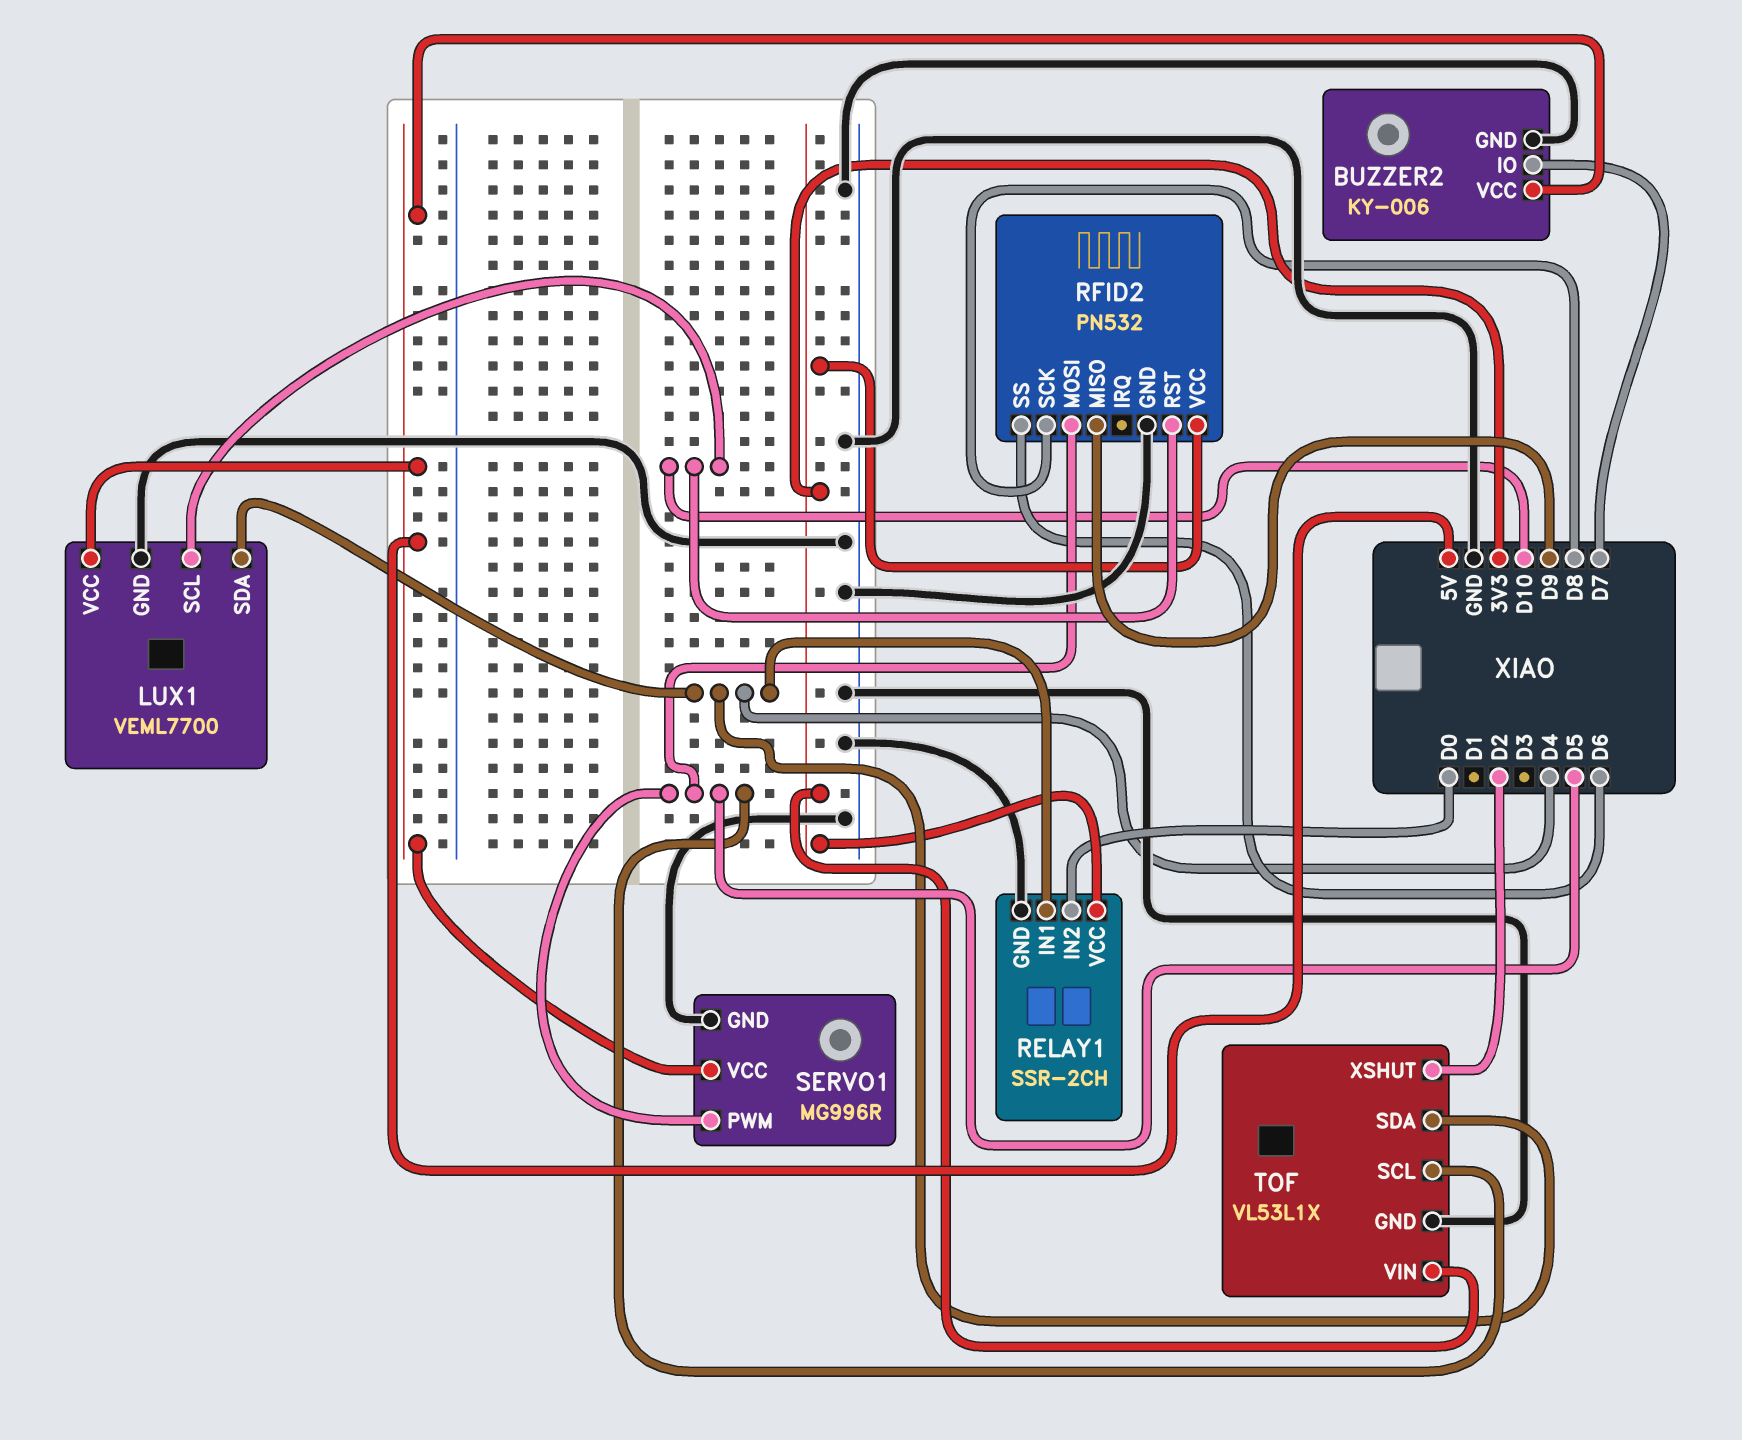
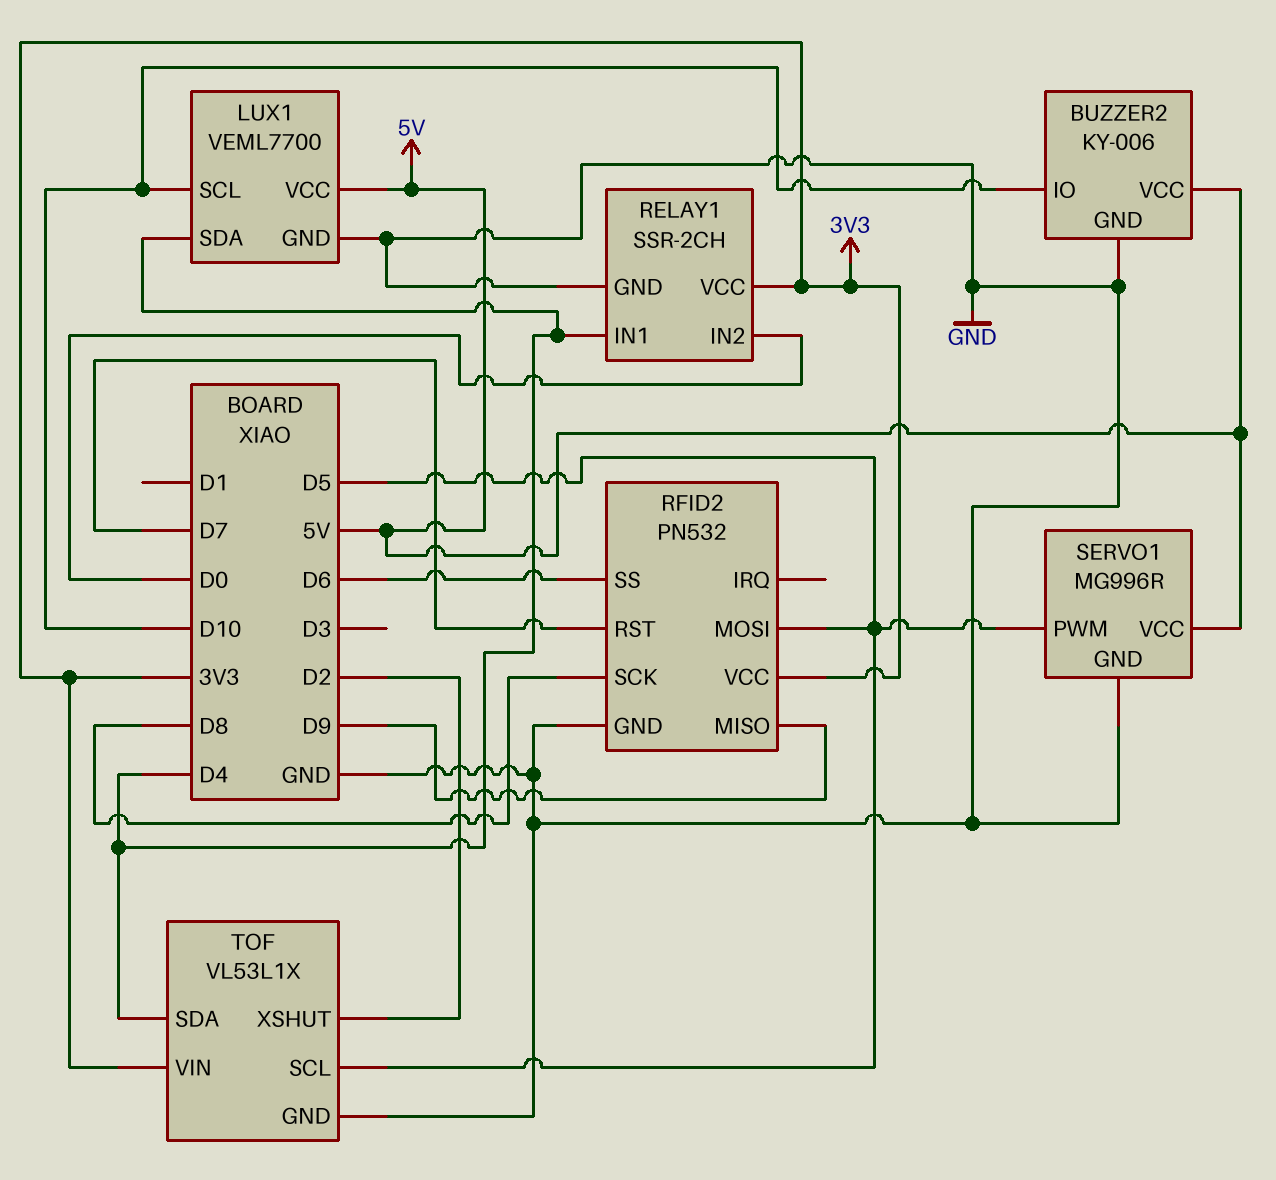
BUZZER2 pin IO: D7 -> D10
RFID2 pin RST: D10 -> D7

